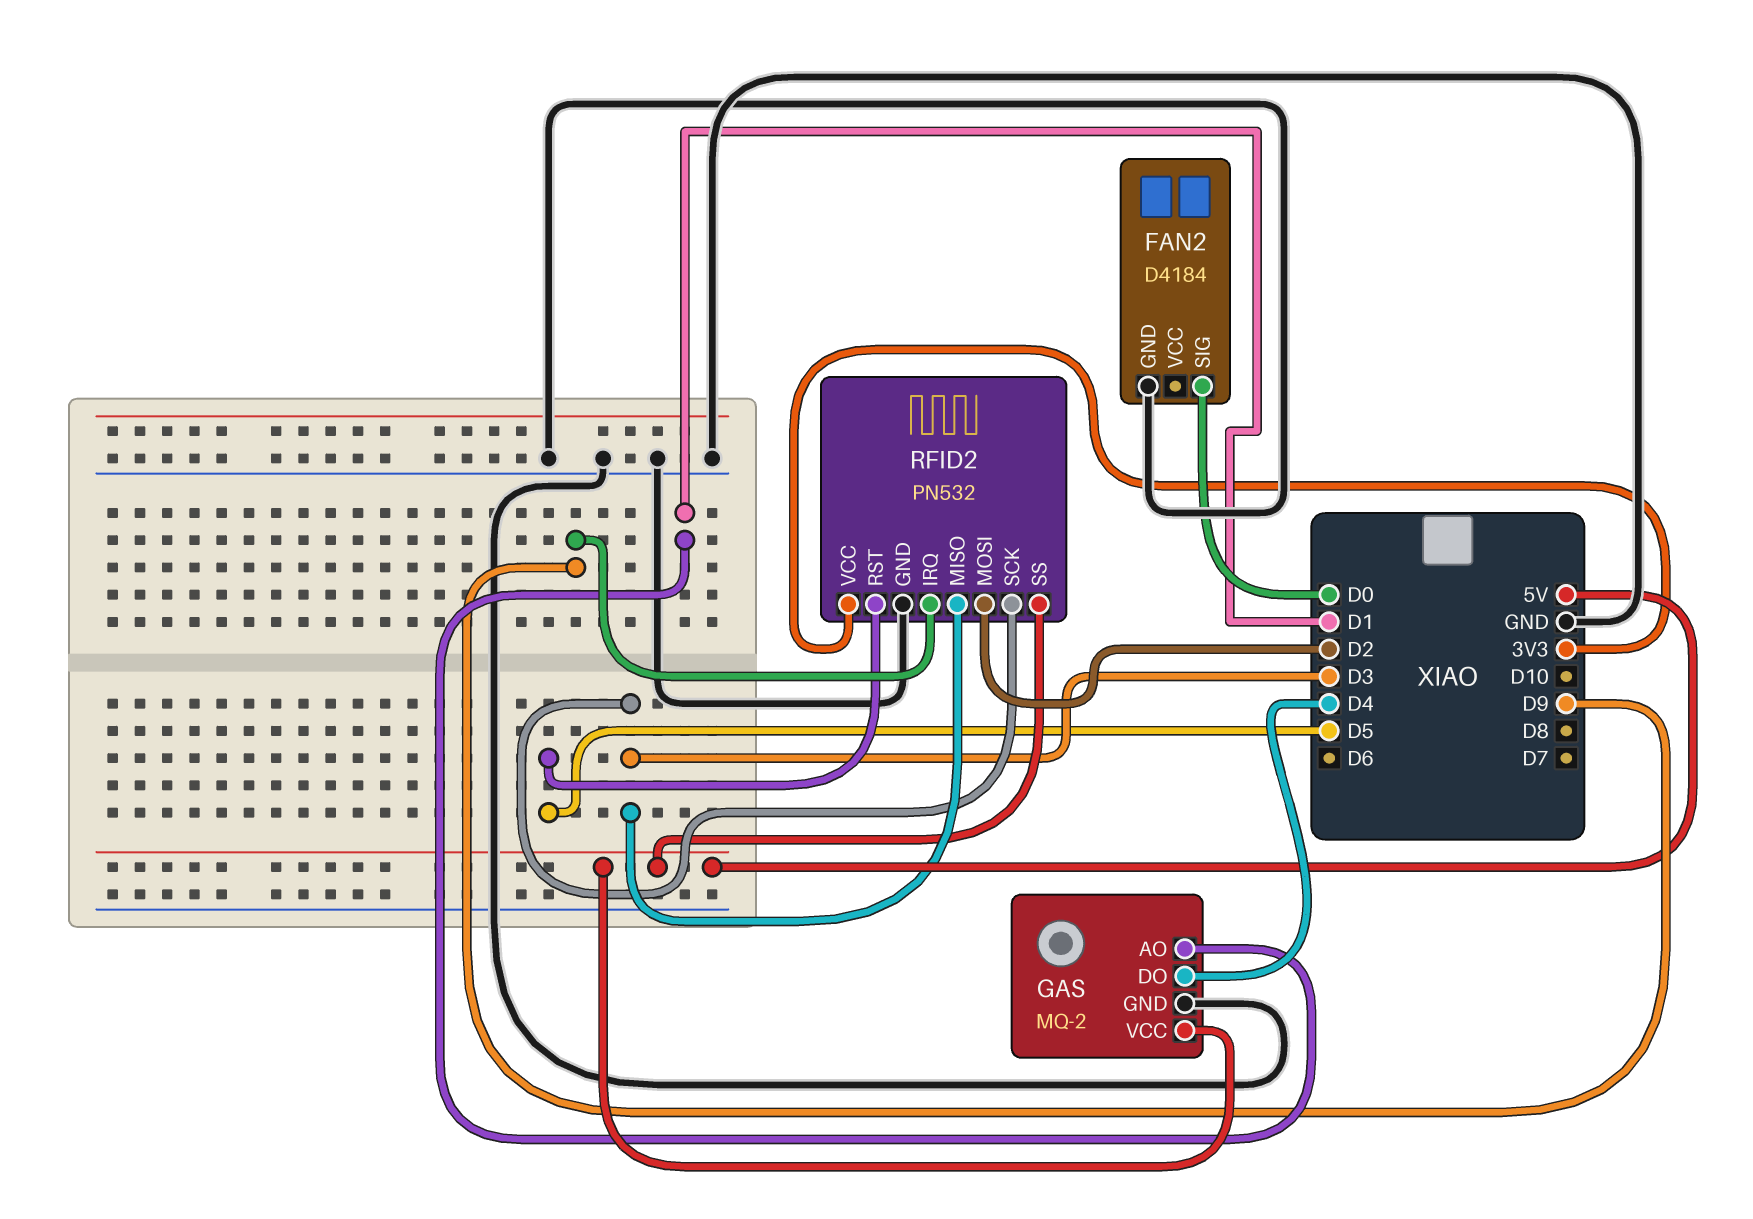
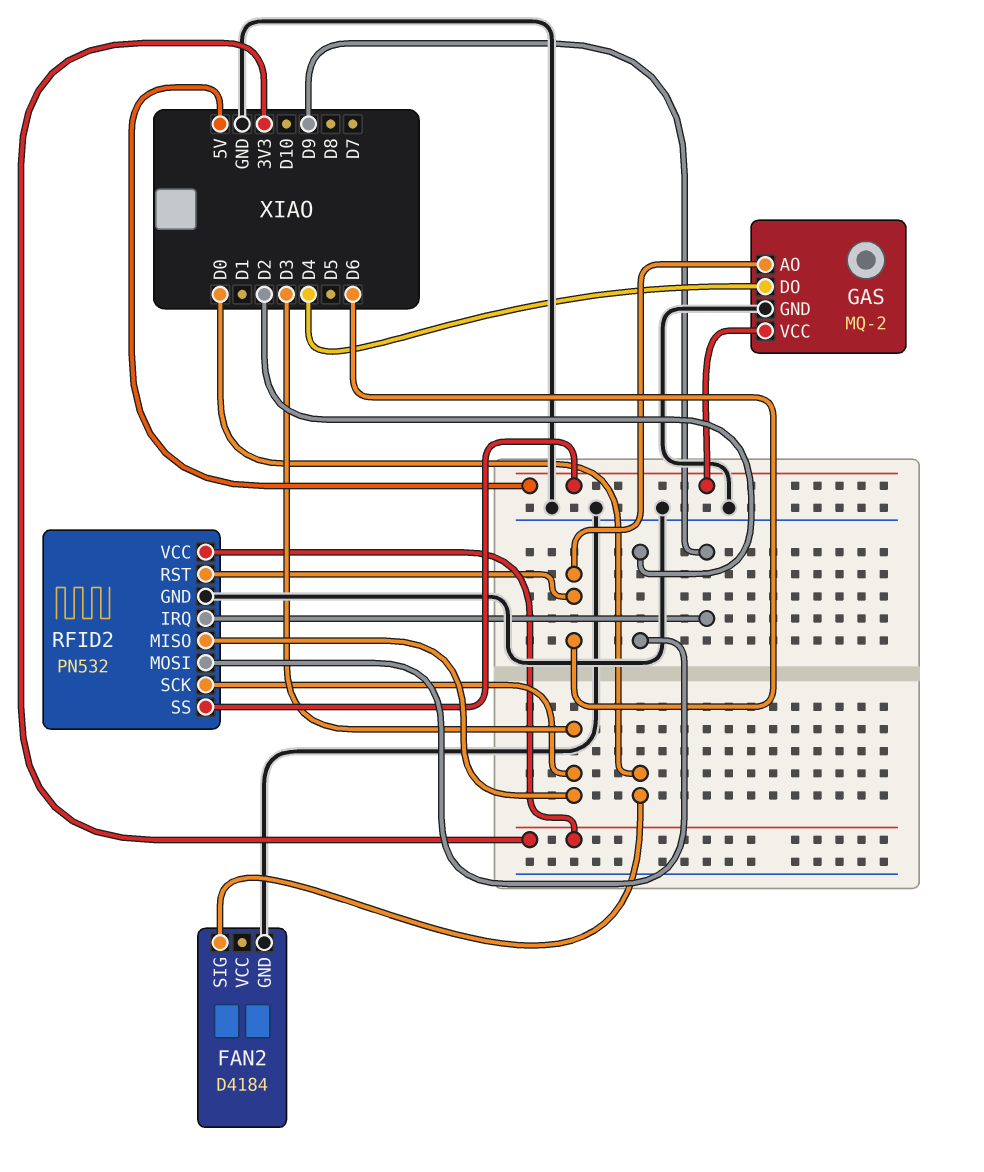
GAS pin AO: D1 -> D6
RFID2 pin RST: D5 -> D6

